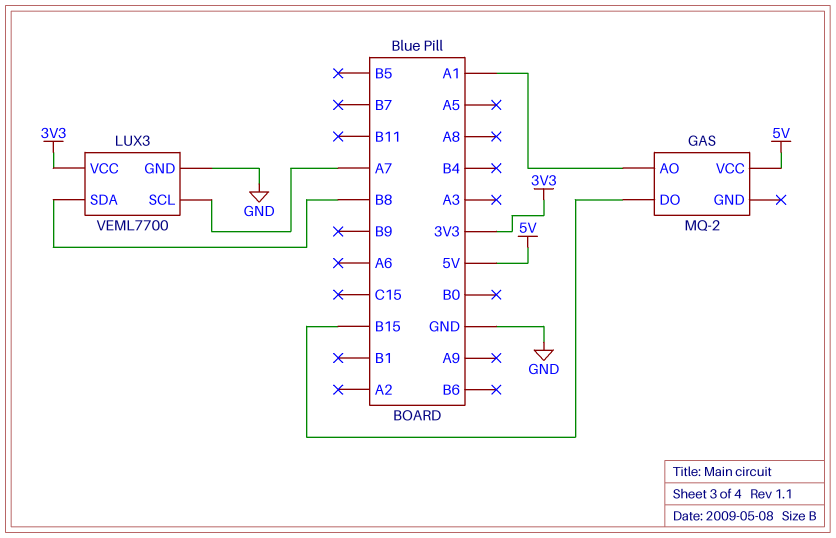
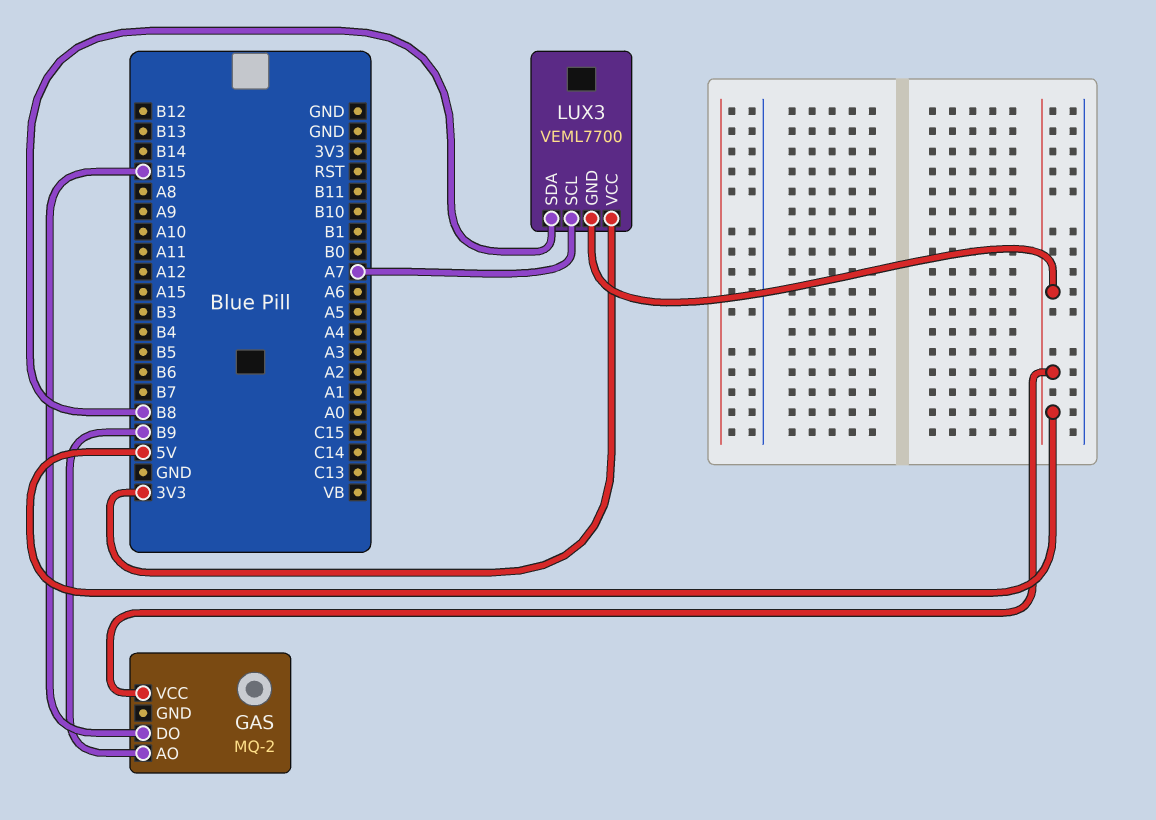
GAS pin AO: A1 -> B9
LUX3 pin GND: GND -> 5V

